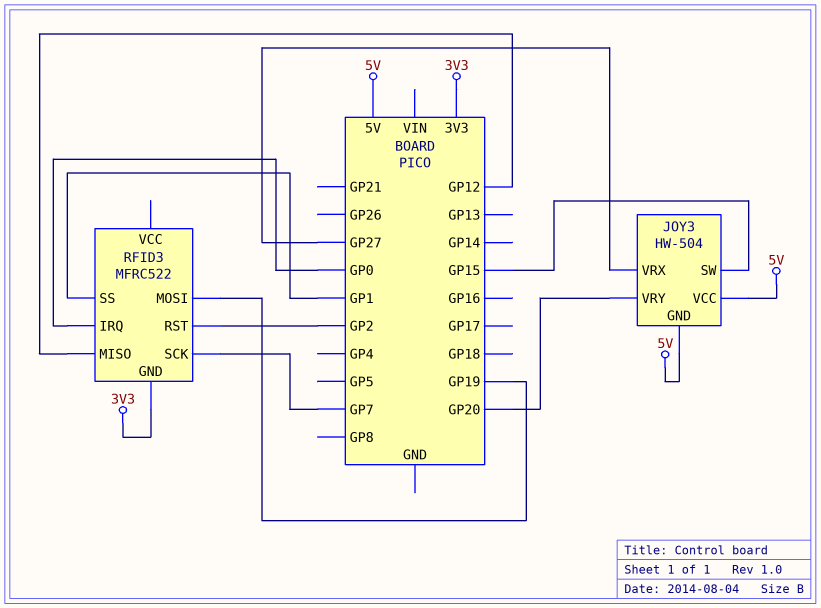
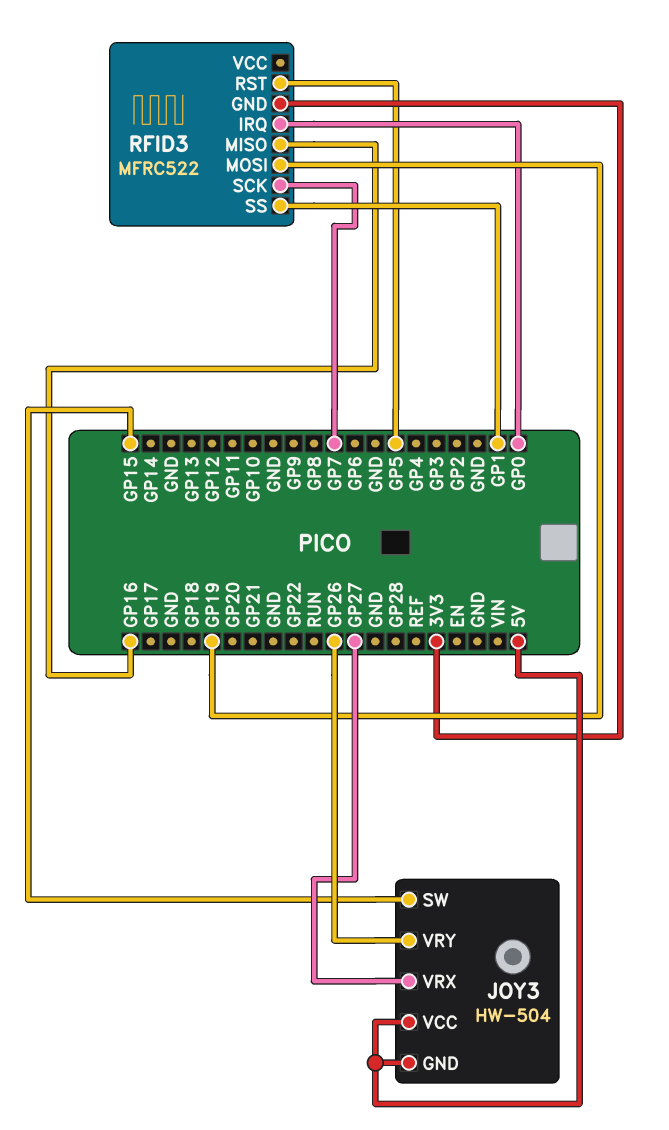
JOY3 pin VRY: GP20 -> GP26
RFID3 pin MISO: GP12 -> GP16
RFID3 pin RST: GP2 -> GP5

